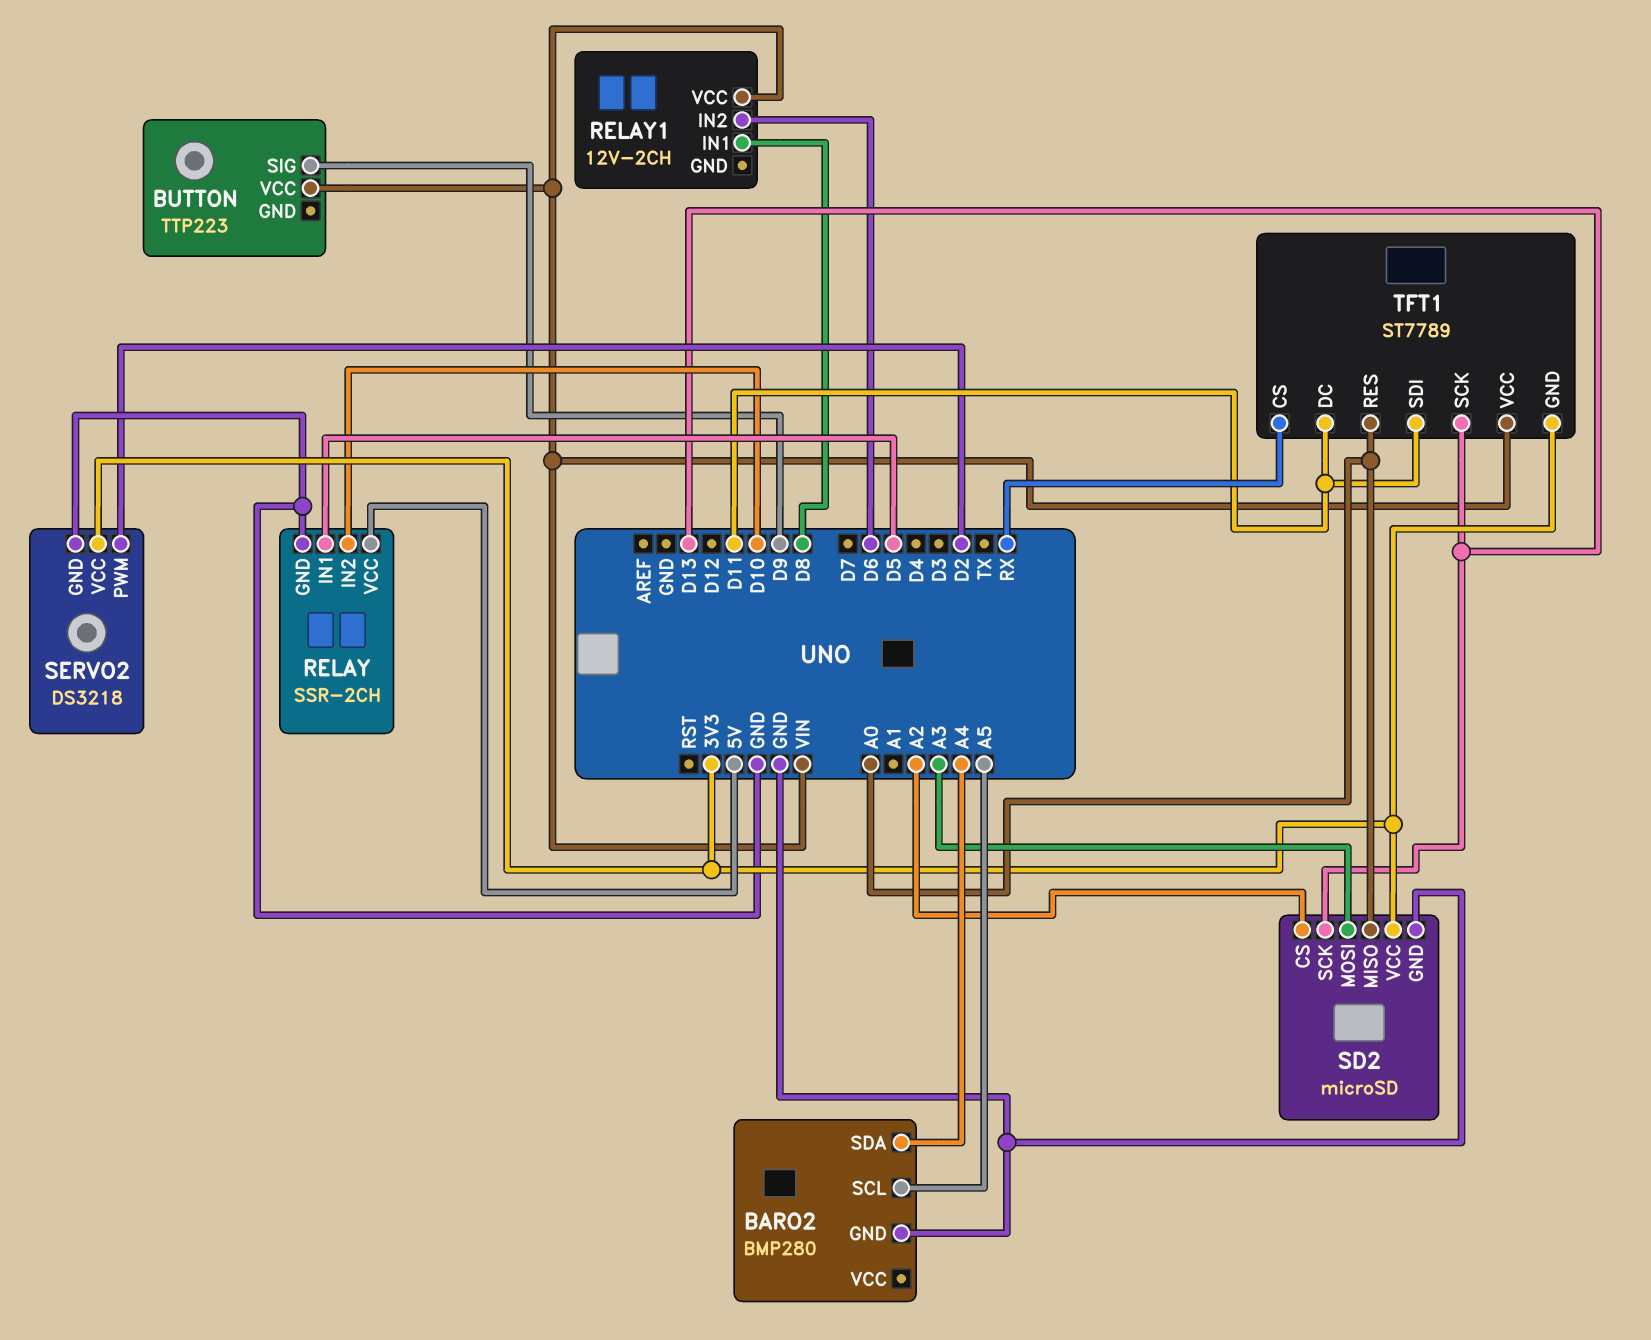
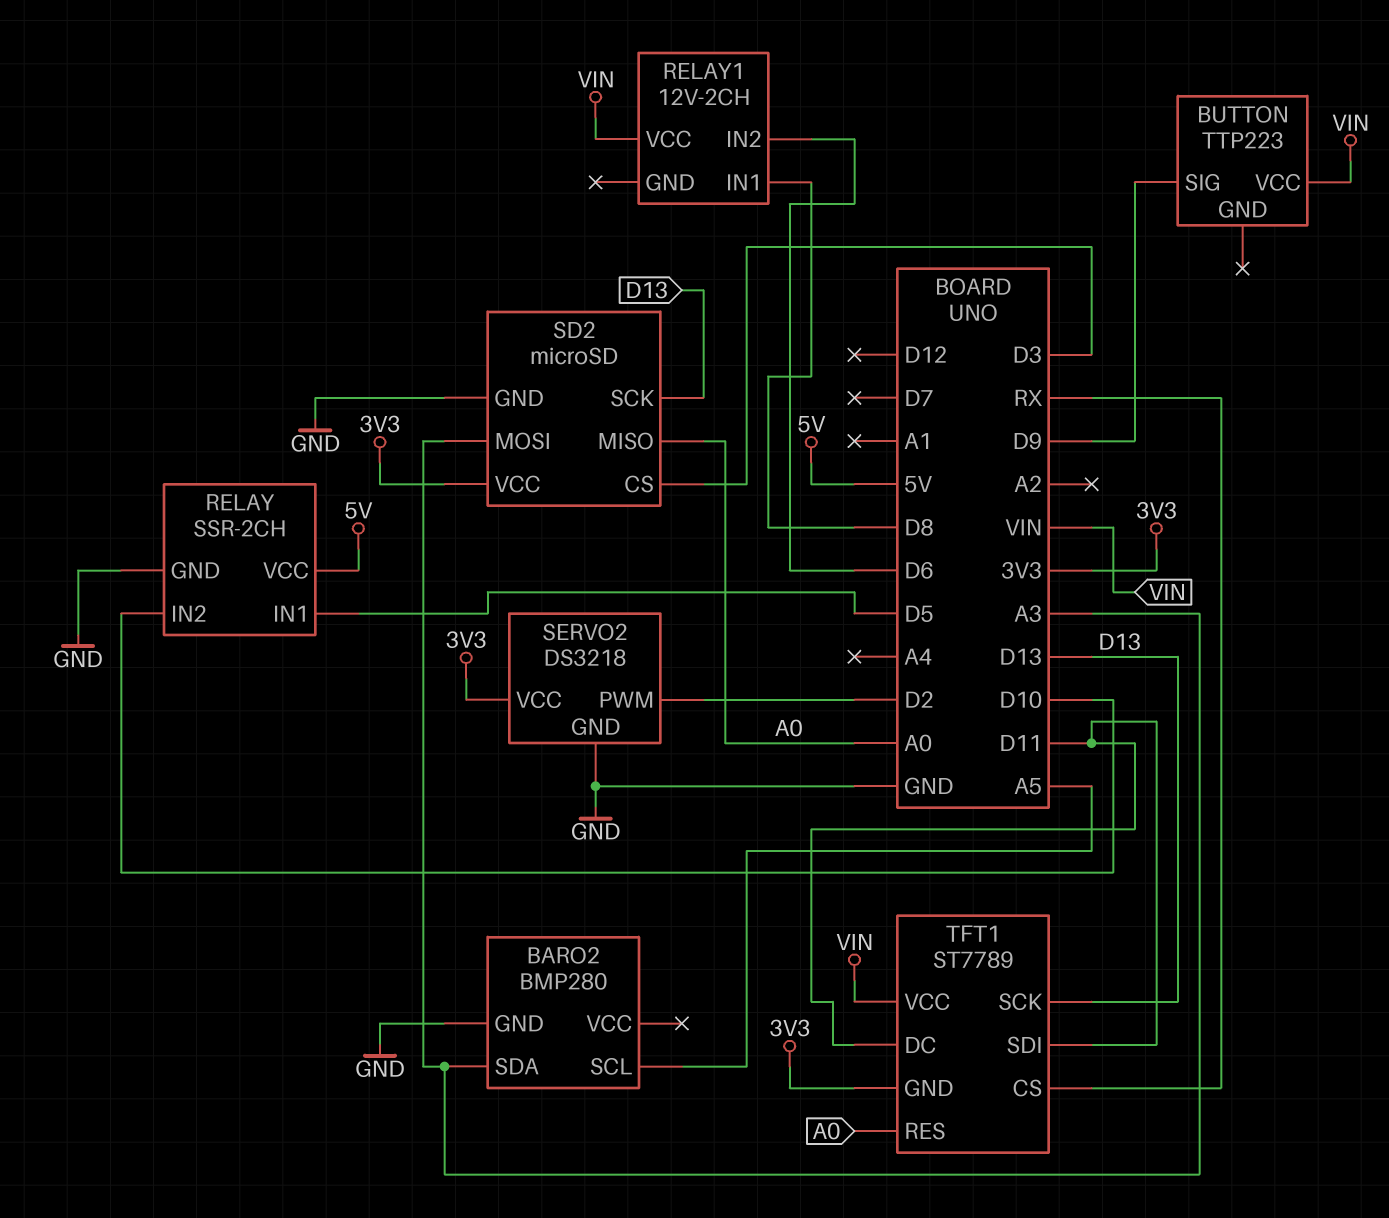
BARO2 pin SDA: A4 -> A3
SD2 pin CS: A2 -> D3

